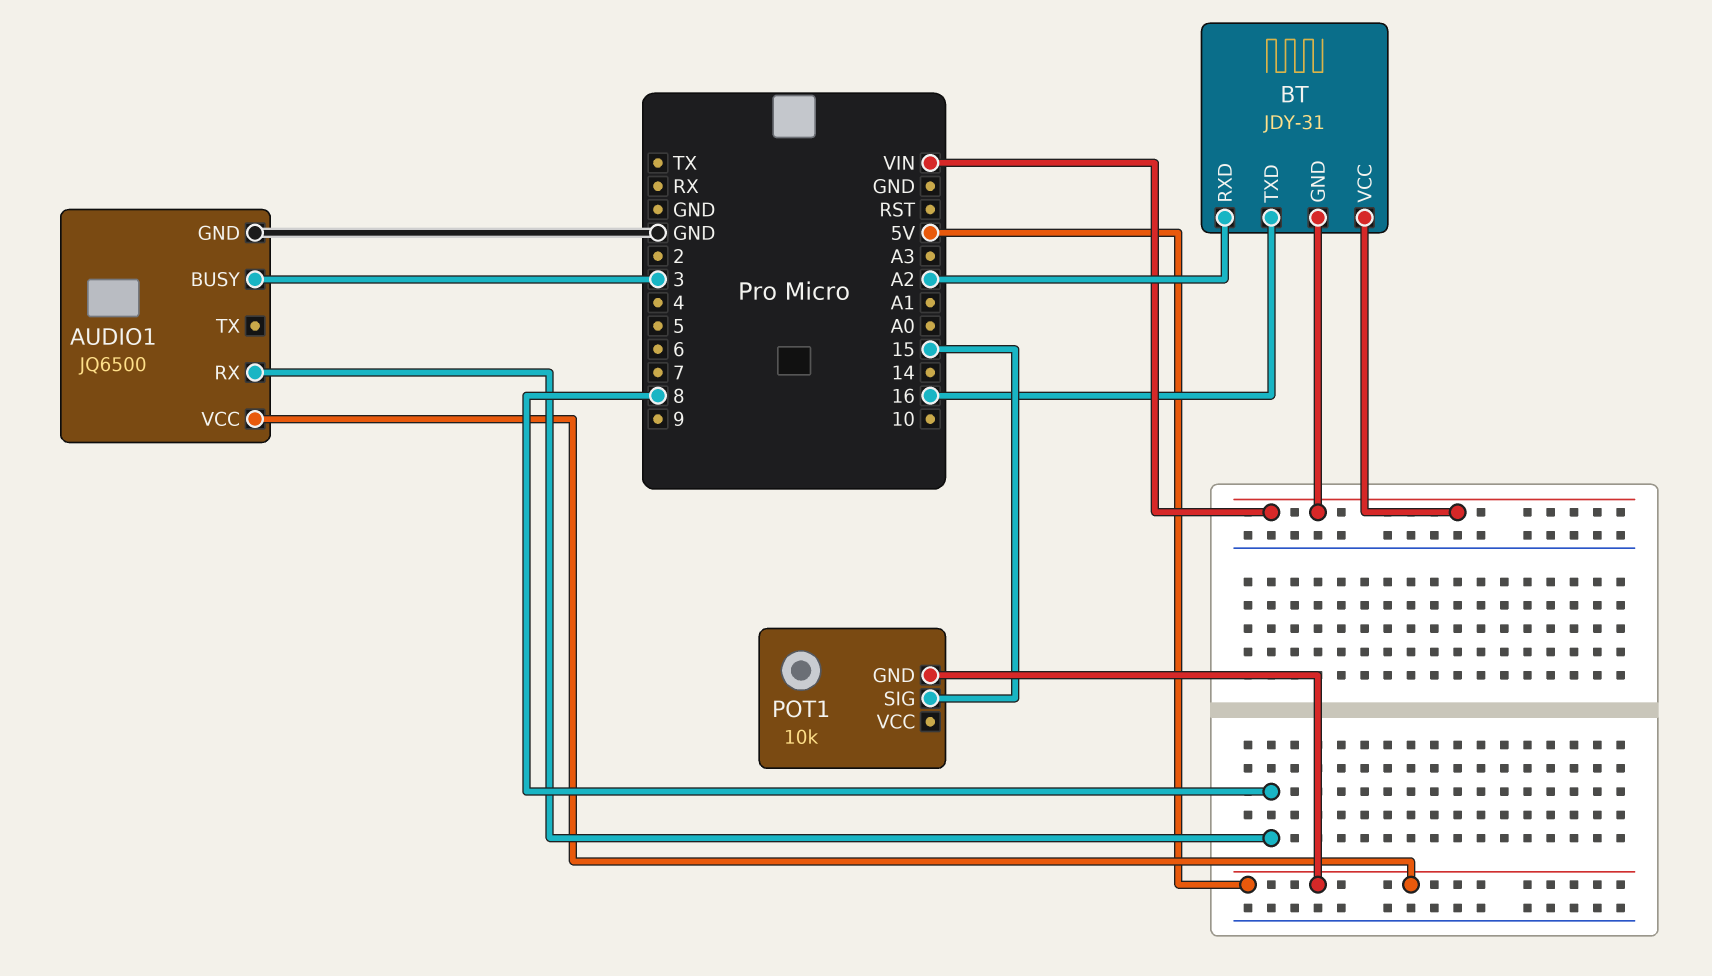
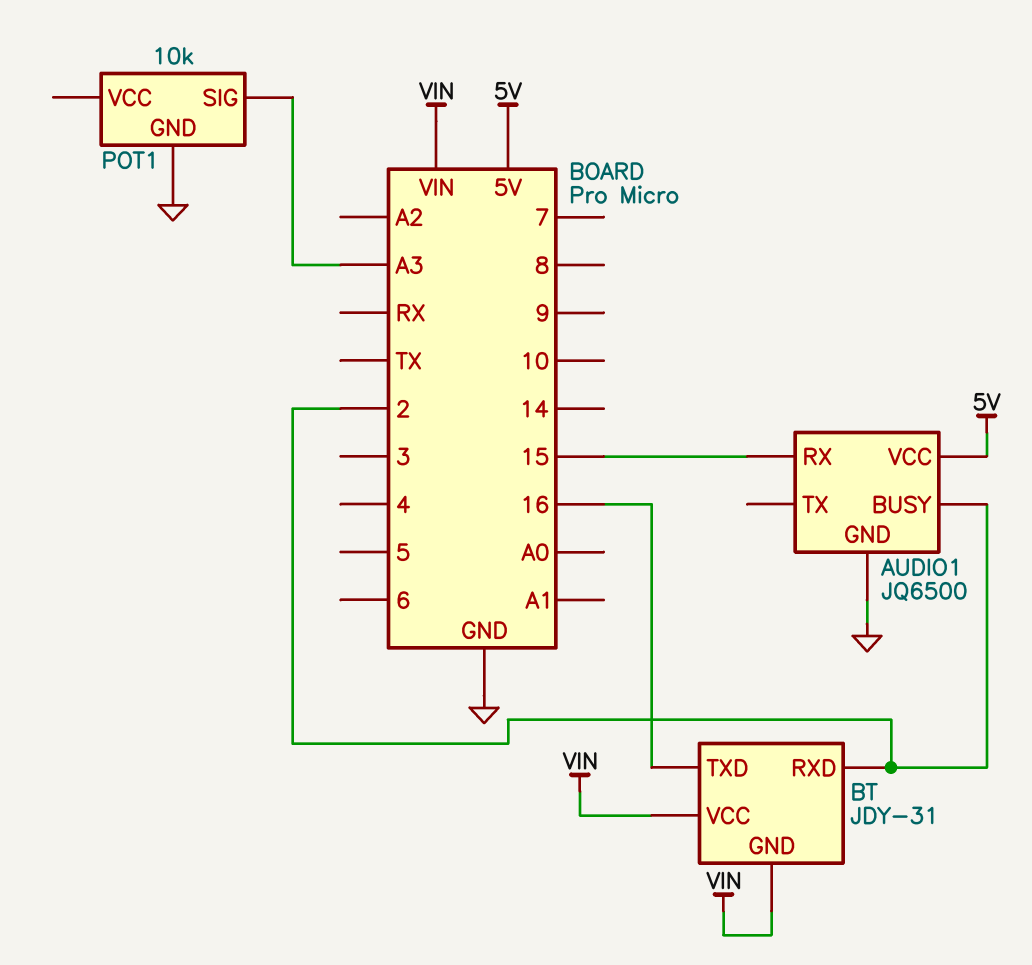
AUDIO1 pin BUSY: 3 -> 2
AUDIO1 pin RX: 8 -> 15
BT pin RXD: A2 -> 2
POT1 pin GND: 5V -> GND
POT1 pin SIG: 15 -> A3

